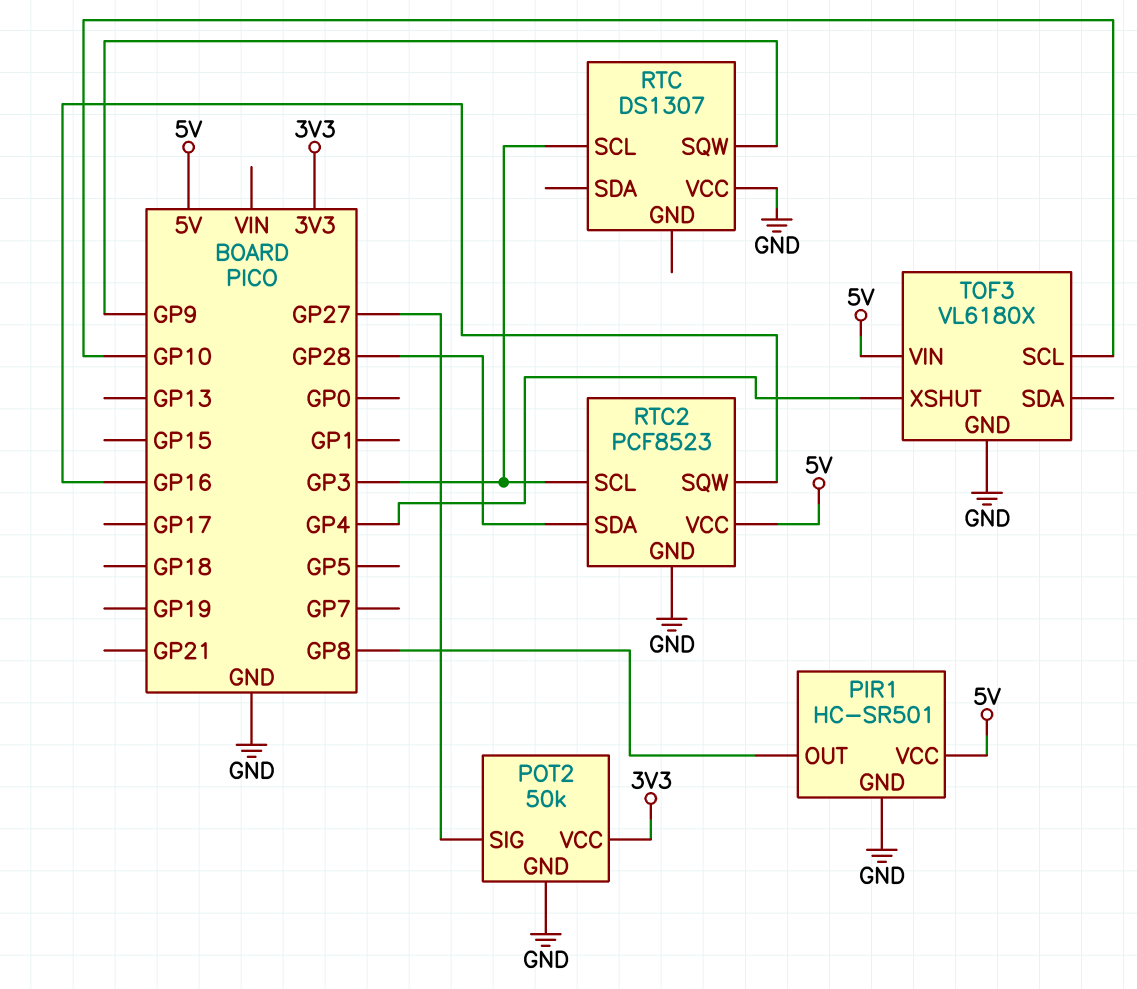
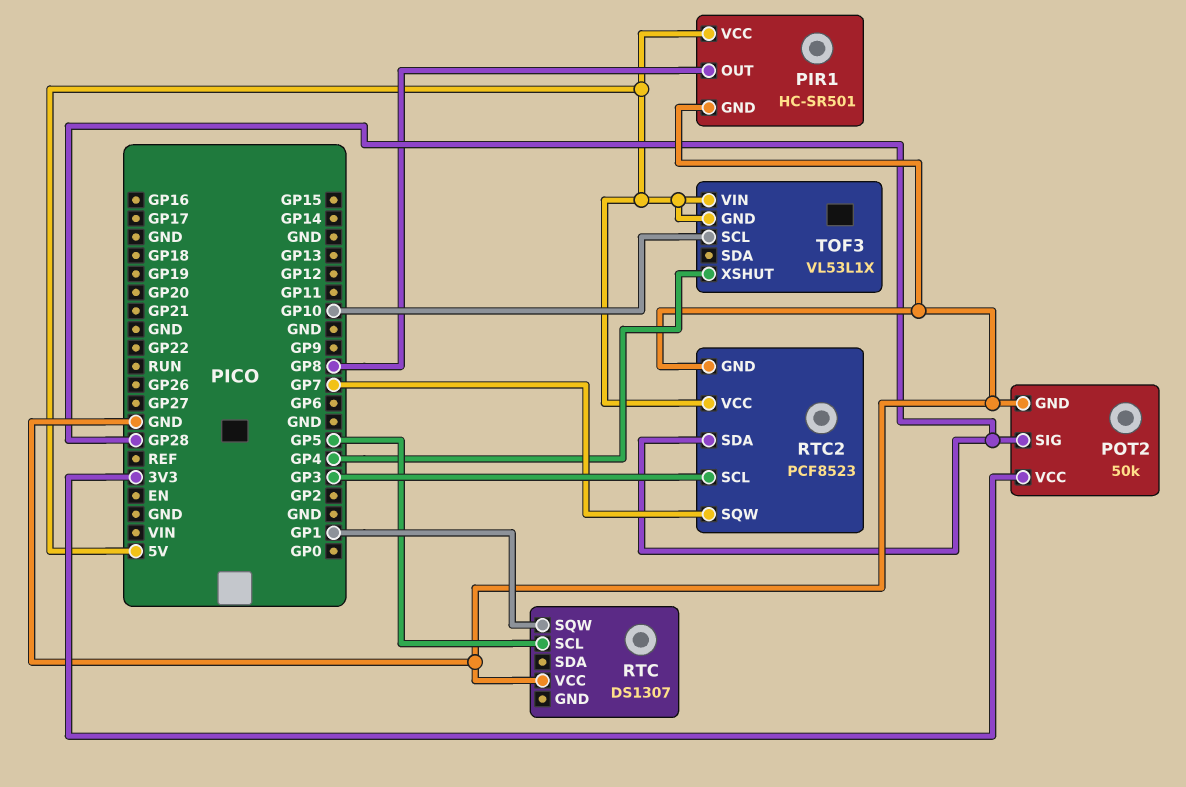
POT2 pin SIG: GP27 -> GP28
RTC pin SCL: GP3 -> GP5
RTC pin SQW: GP9 -> GP1
RTC2 pin SQW: GP16 -> GP7
TOF3: VL6180X -> VL53L1X
TOF3 pin GND: GND -> 5V

